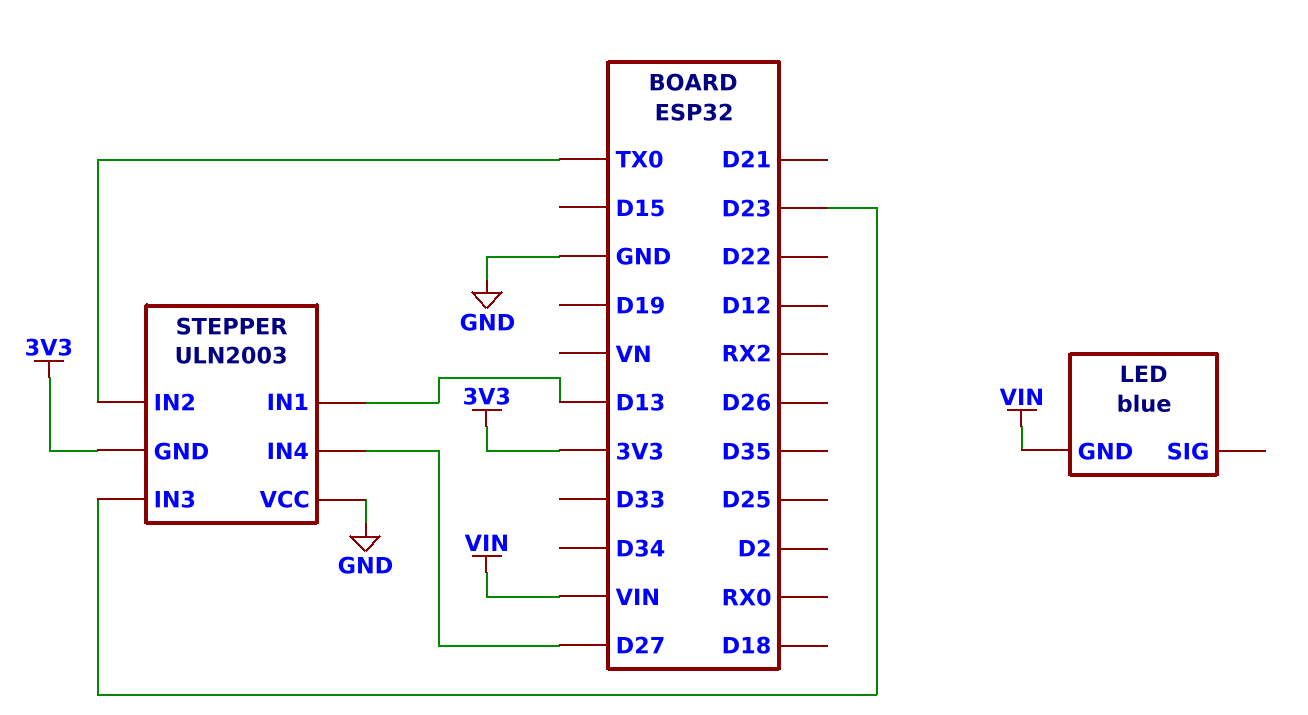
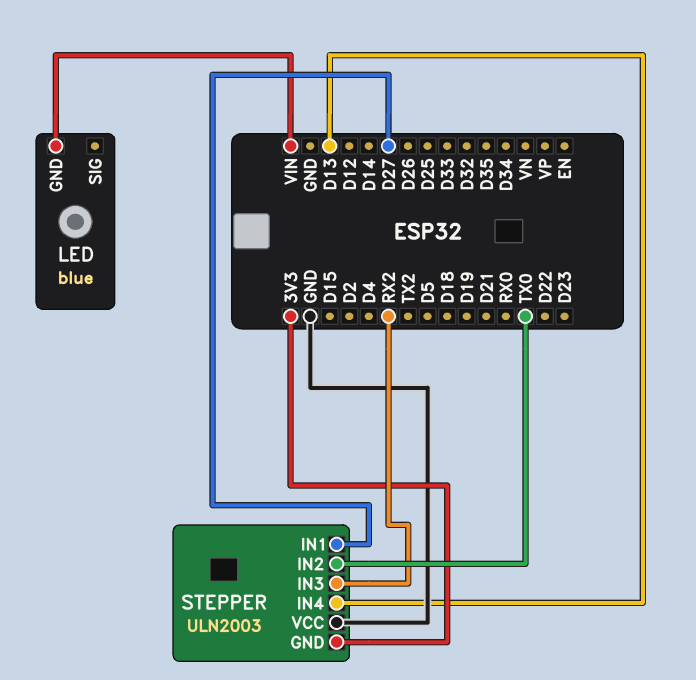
STEPPER pin IN1: D13 -> D27
STEPPER pin IN3: D23 -> RX2
STEPPER pin IN4: D27 -> D13

